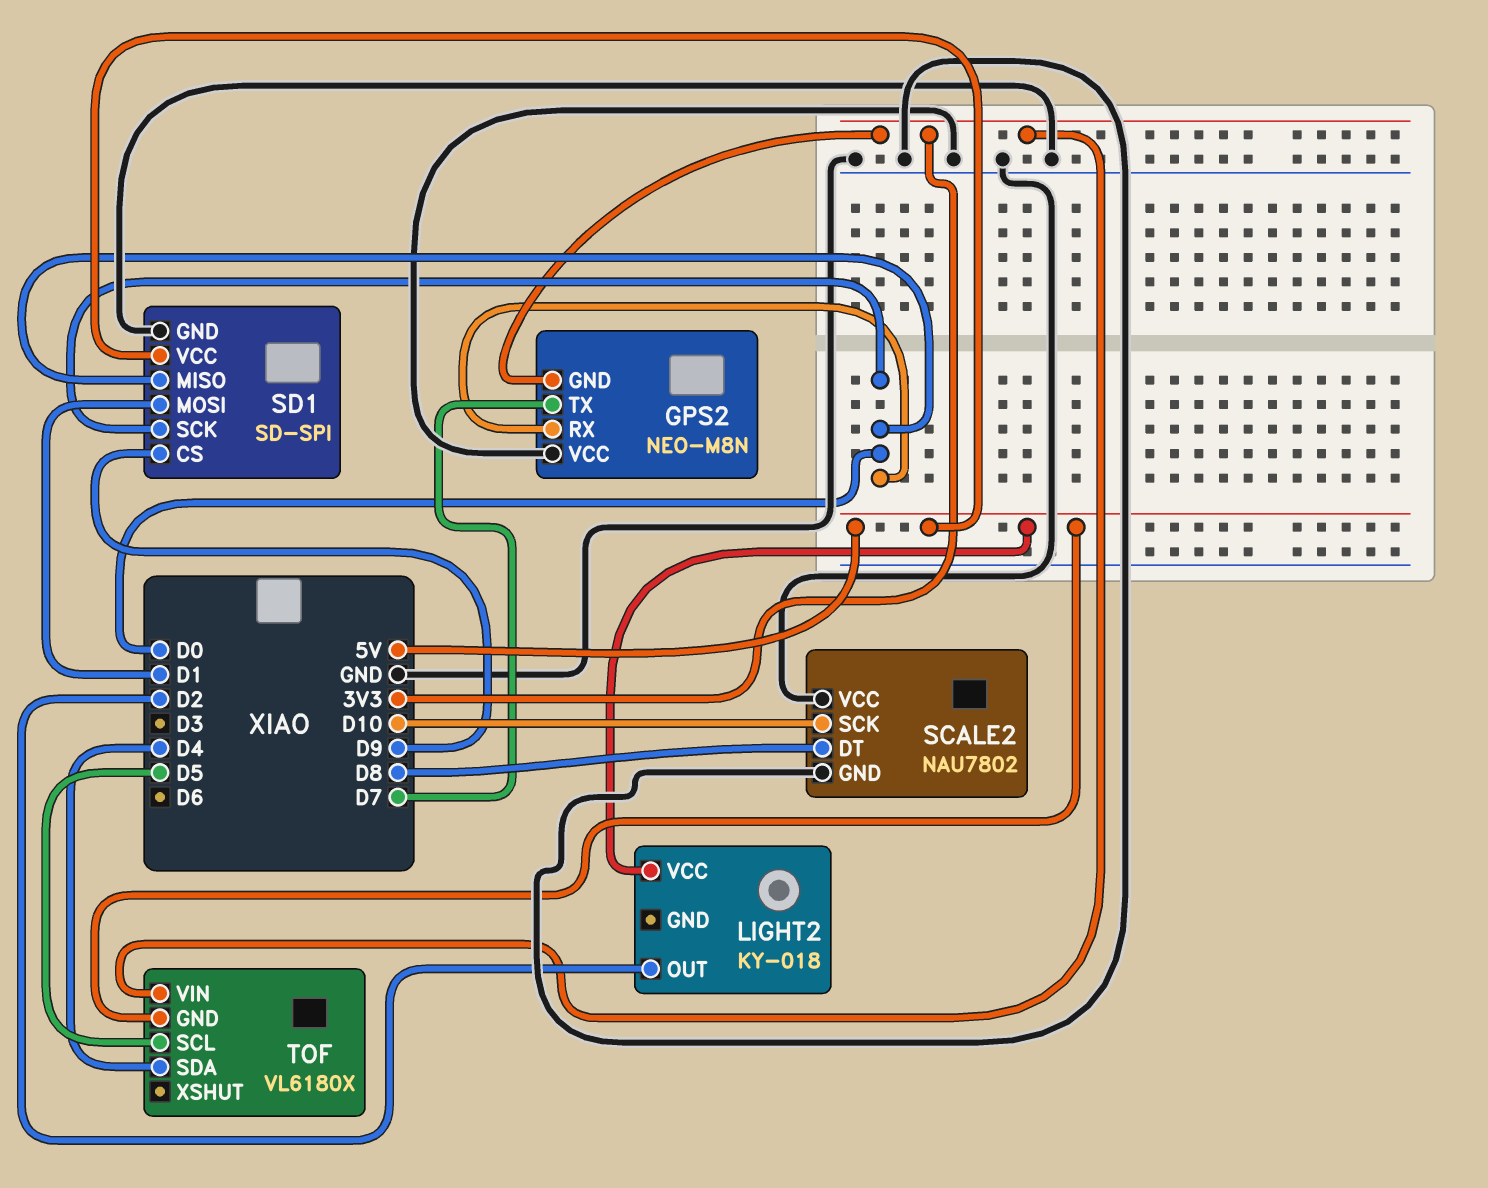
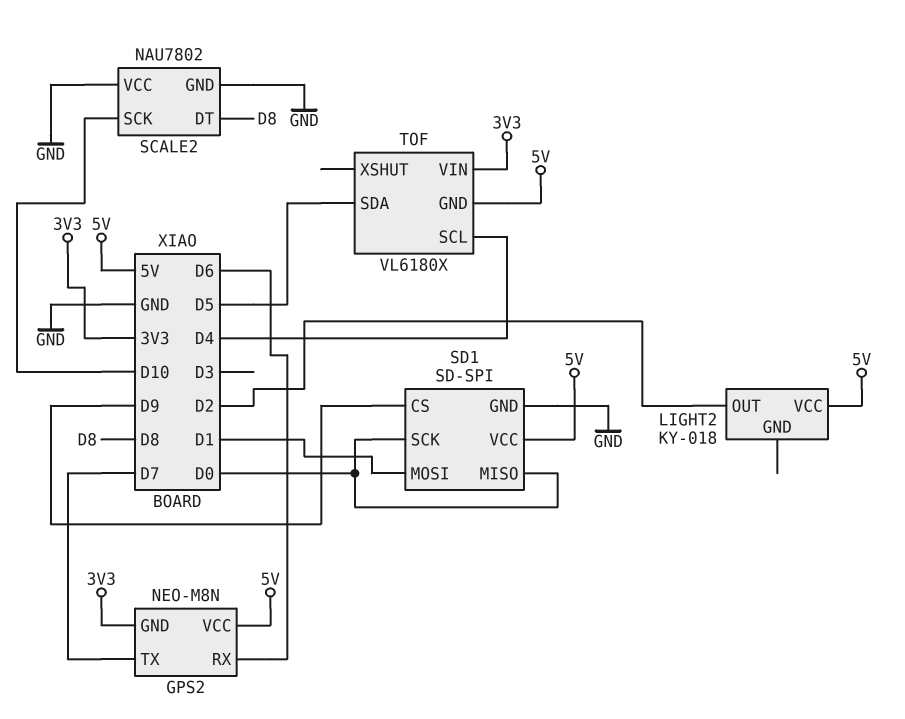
GPS2 pin RX: D0 -> D6
GPS2 pin VCC: GND -> 5V
TOF pin SCL: D5 -> D4
TOF pin SDA: D4 -> D5

